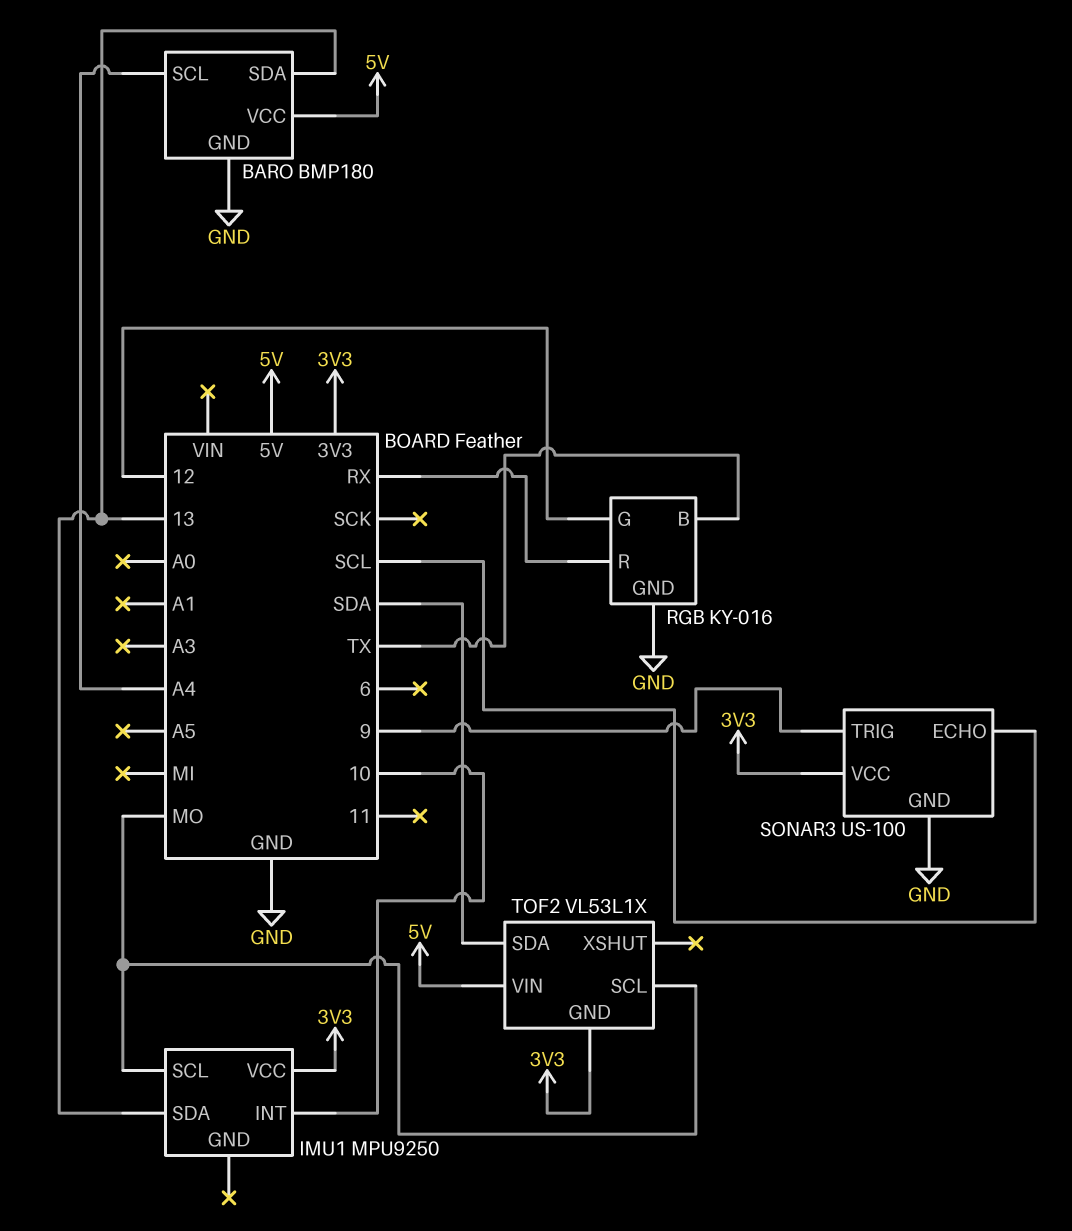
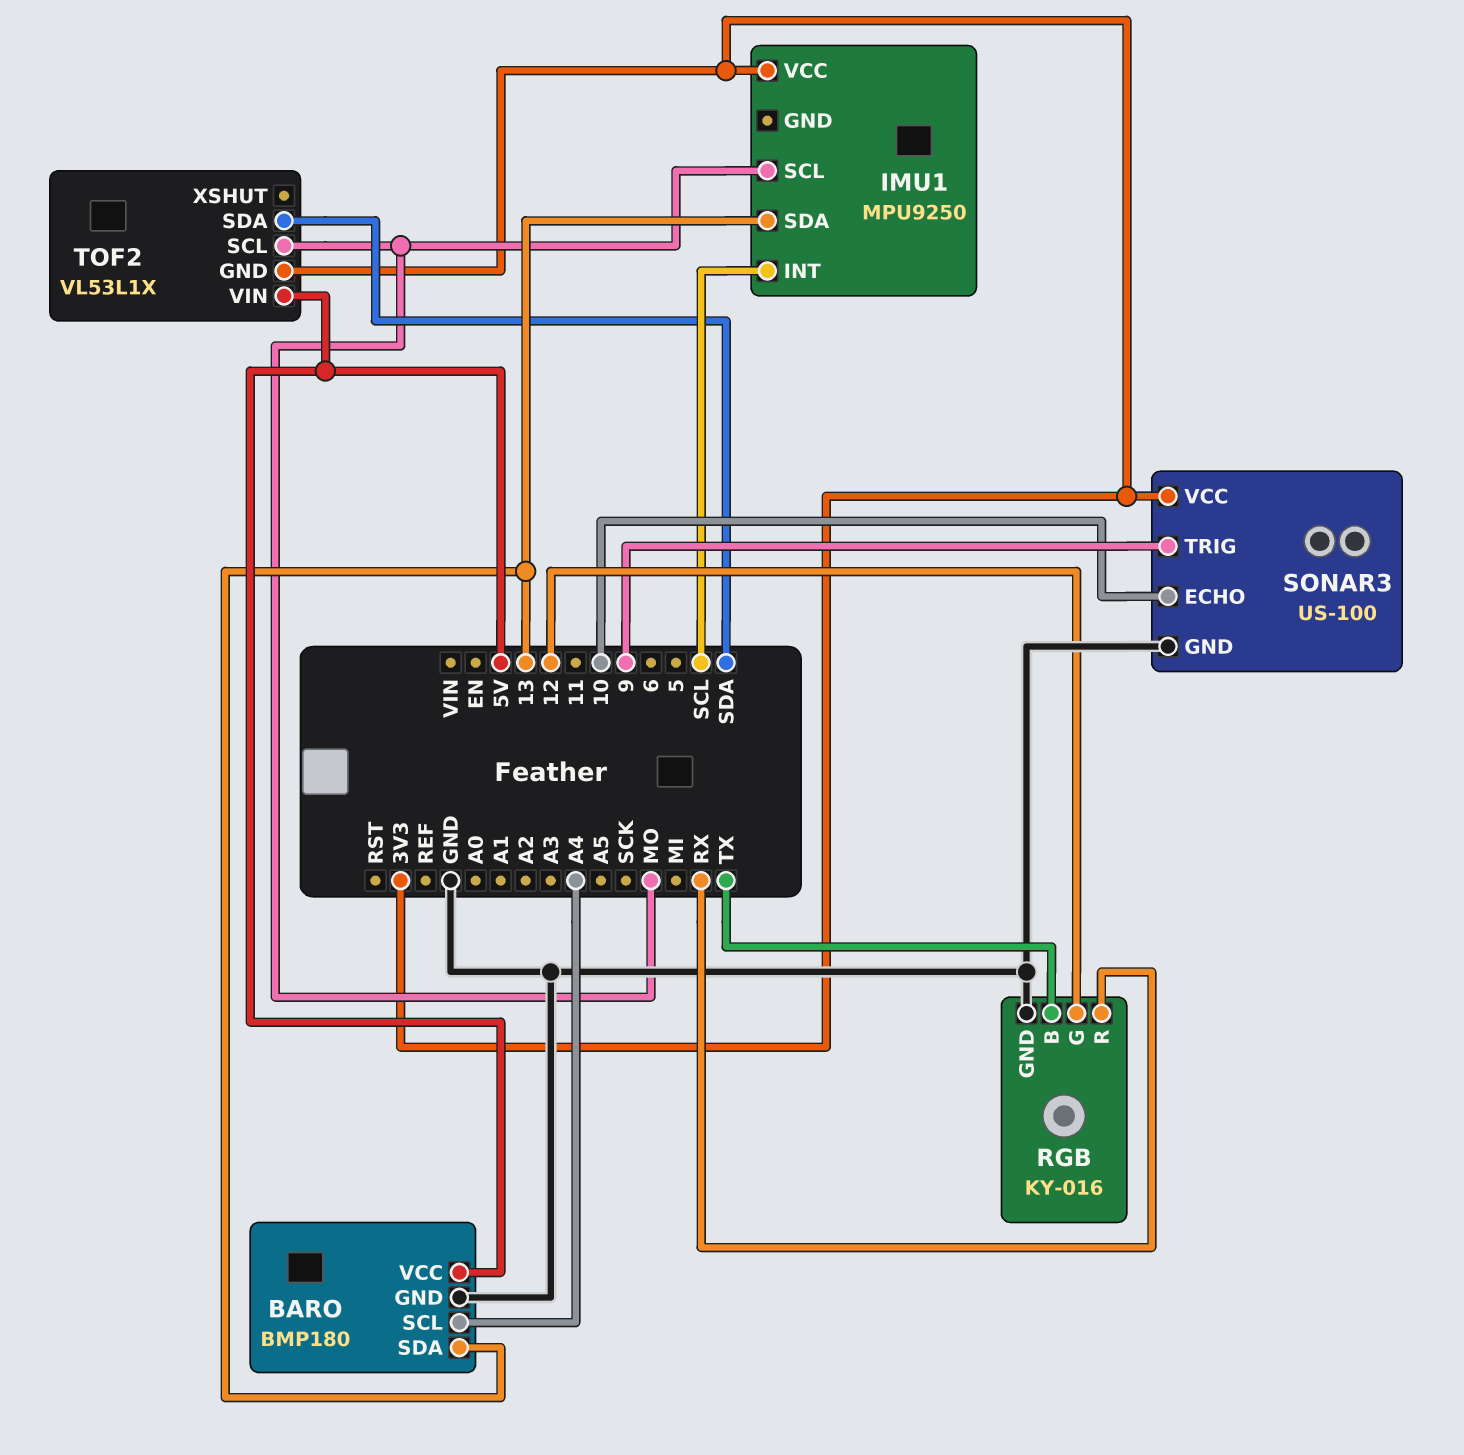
IMU1 pin INT: 10 -> SCL
SONAR3 pin ECHO: SCL -> 10

